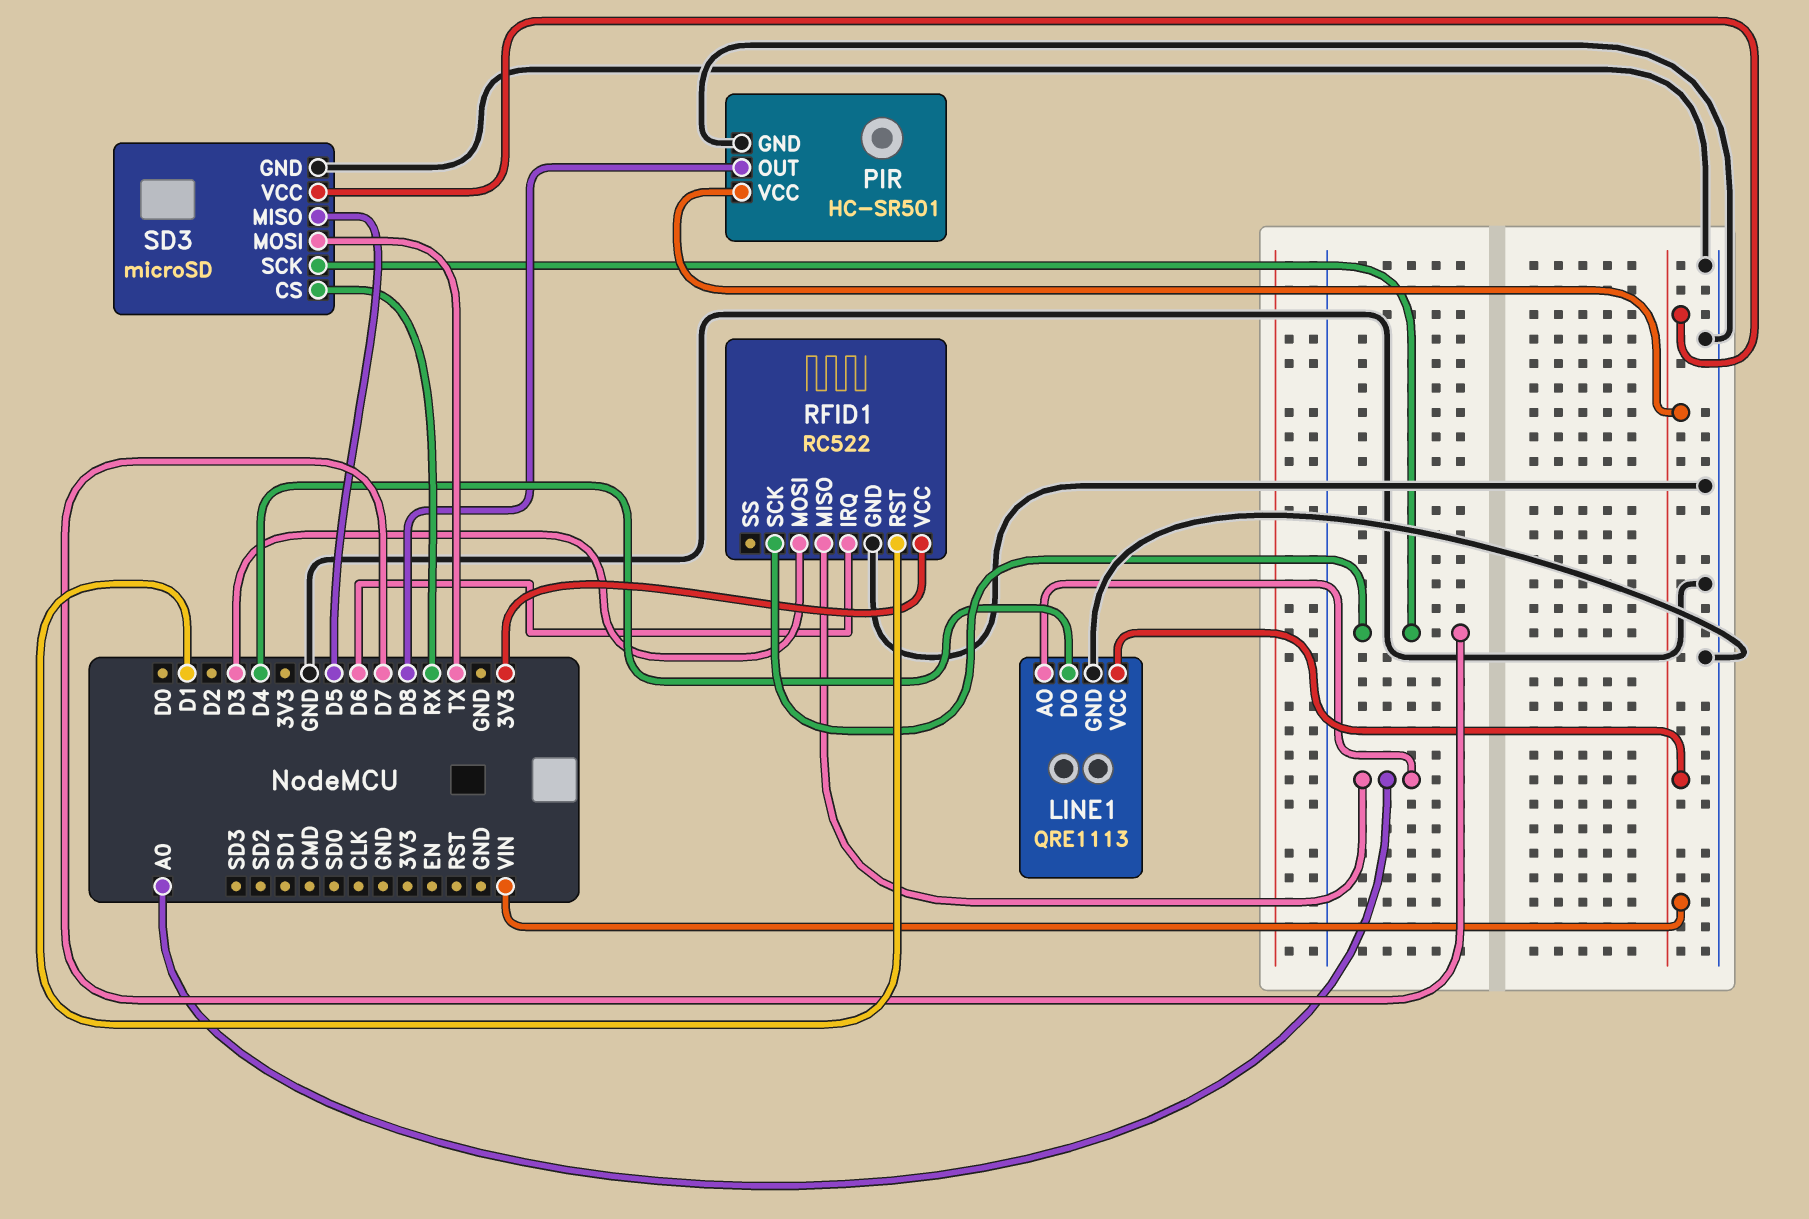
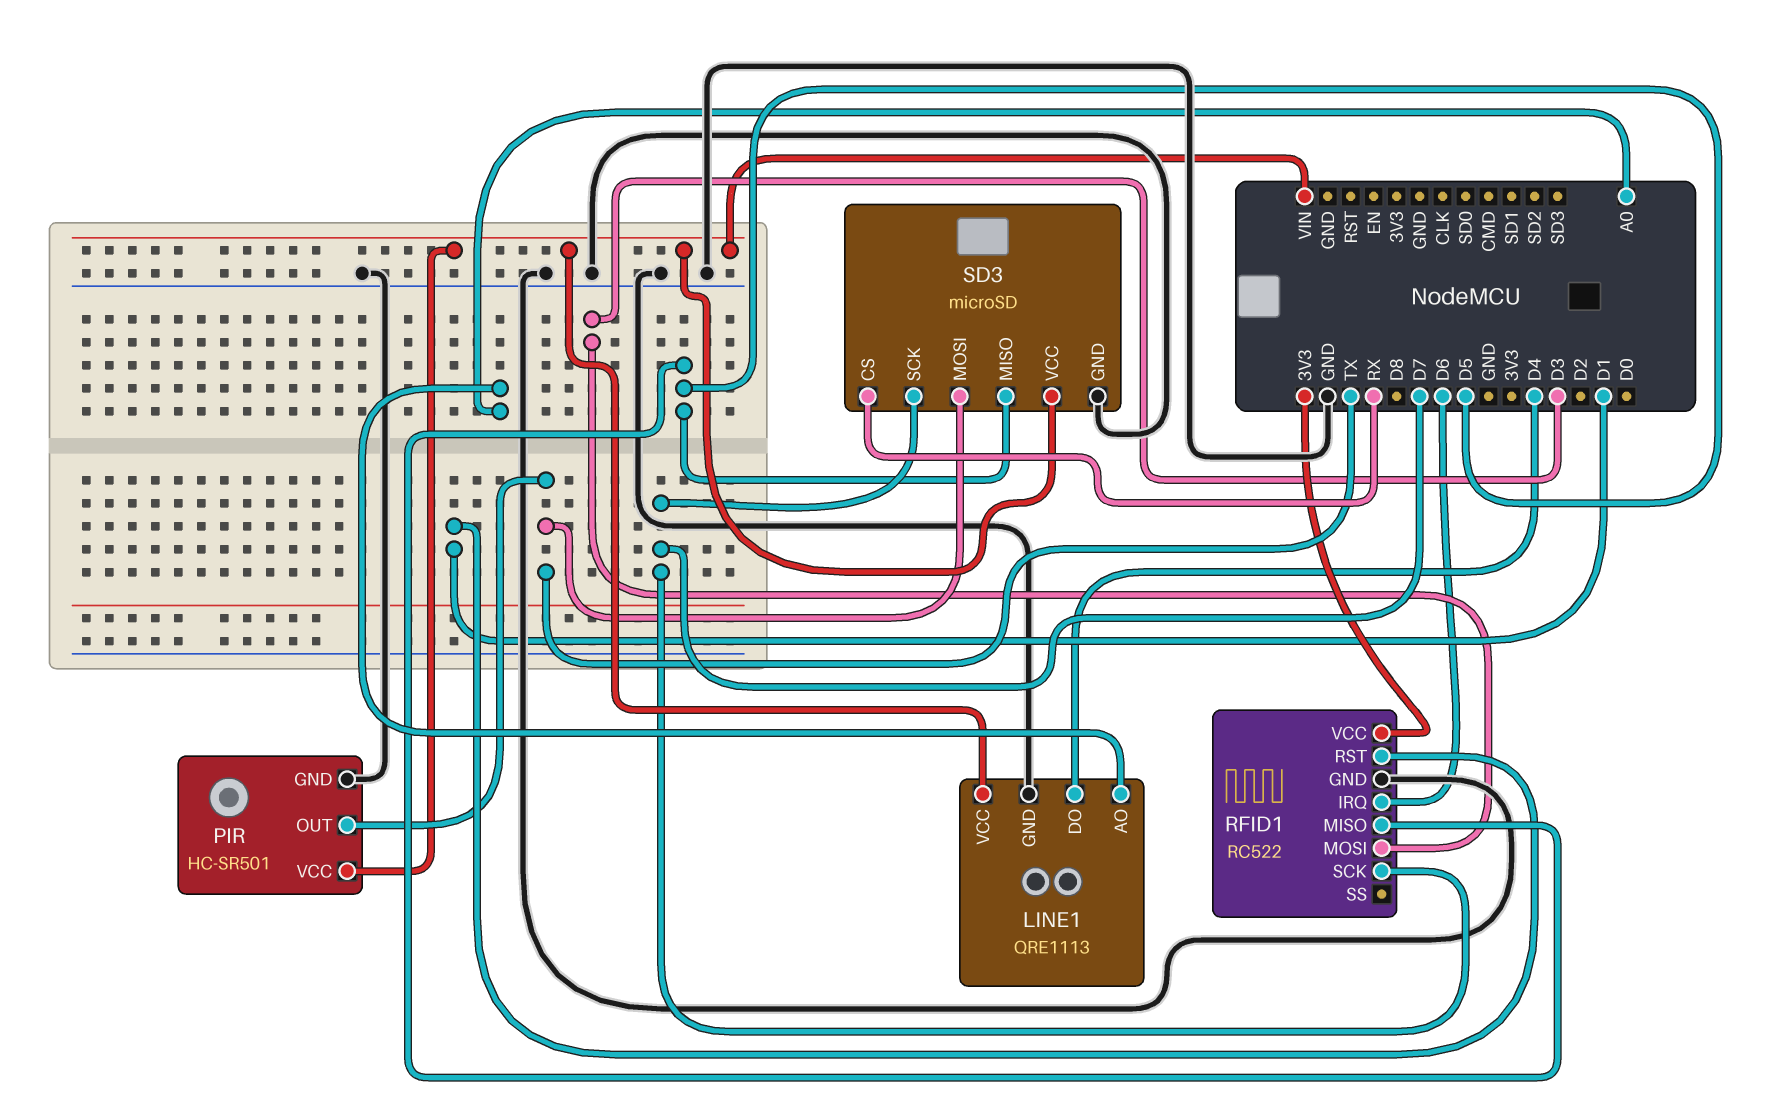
PIR pin OUT: D8 -> TX
RFID1 pin MISO: A0 -> D5

